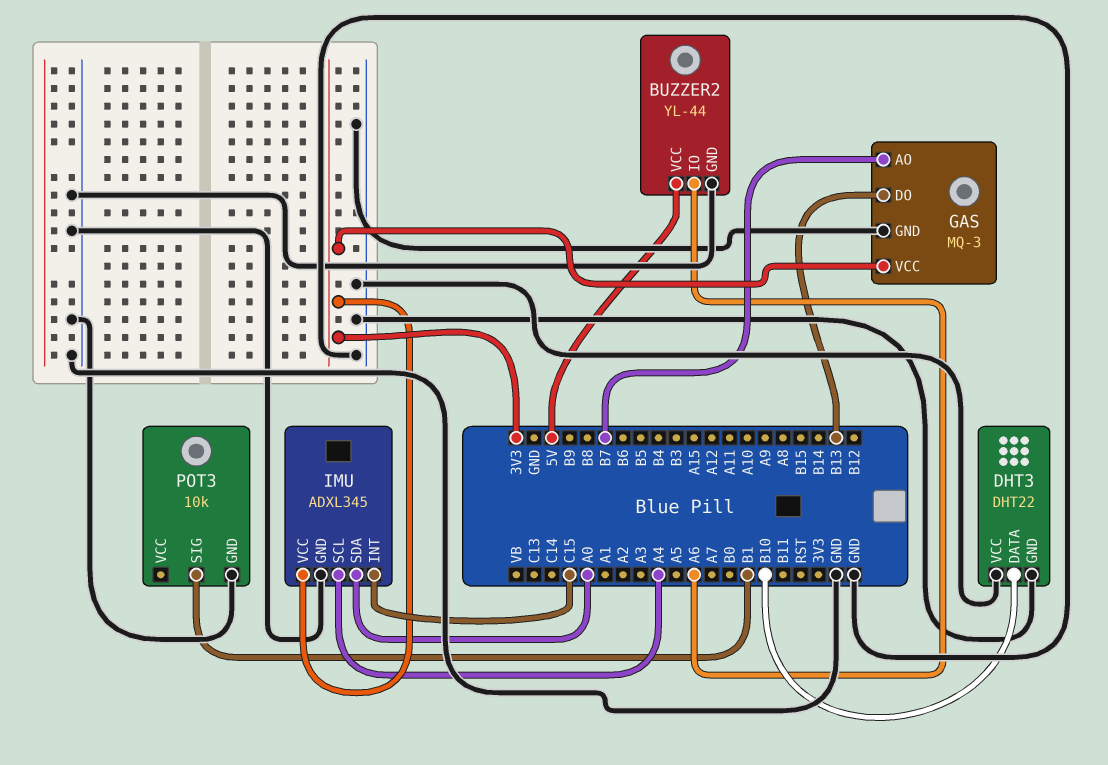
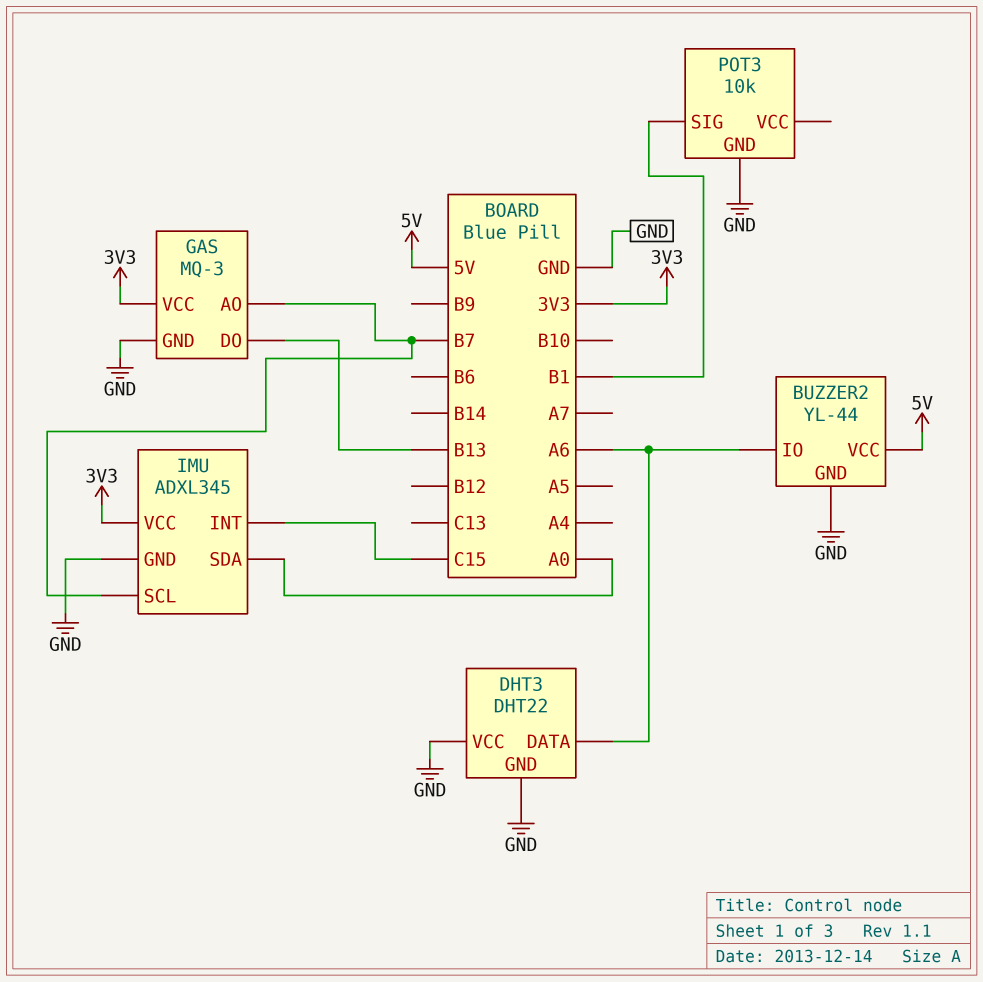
DHT3 pin DATA: B10 -> A6
IMU pin SCL: A4 -> B7

